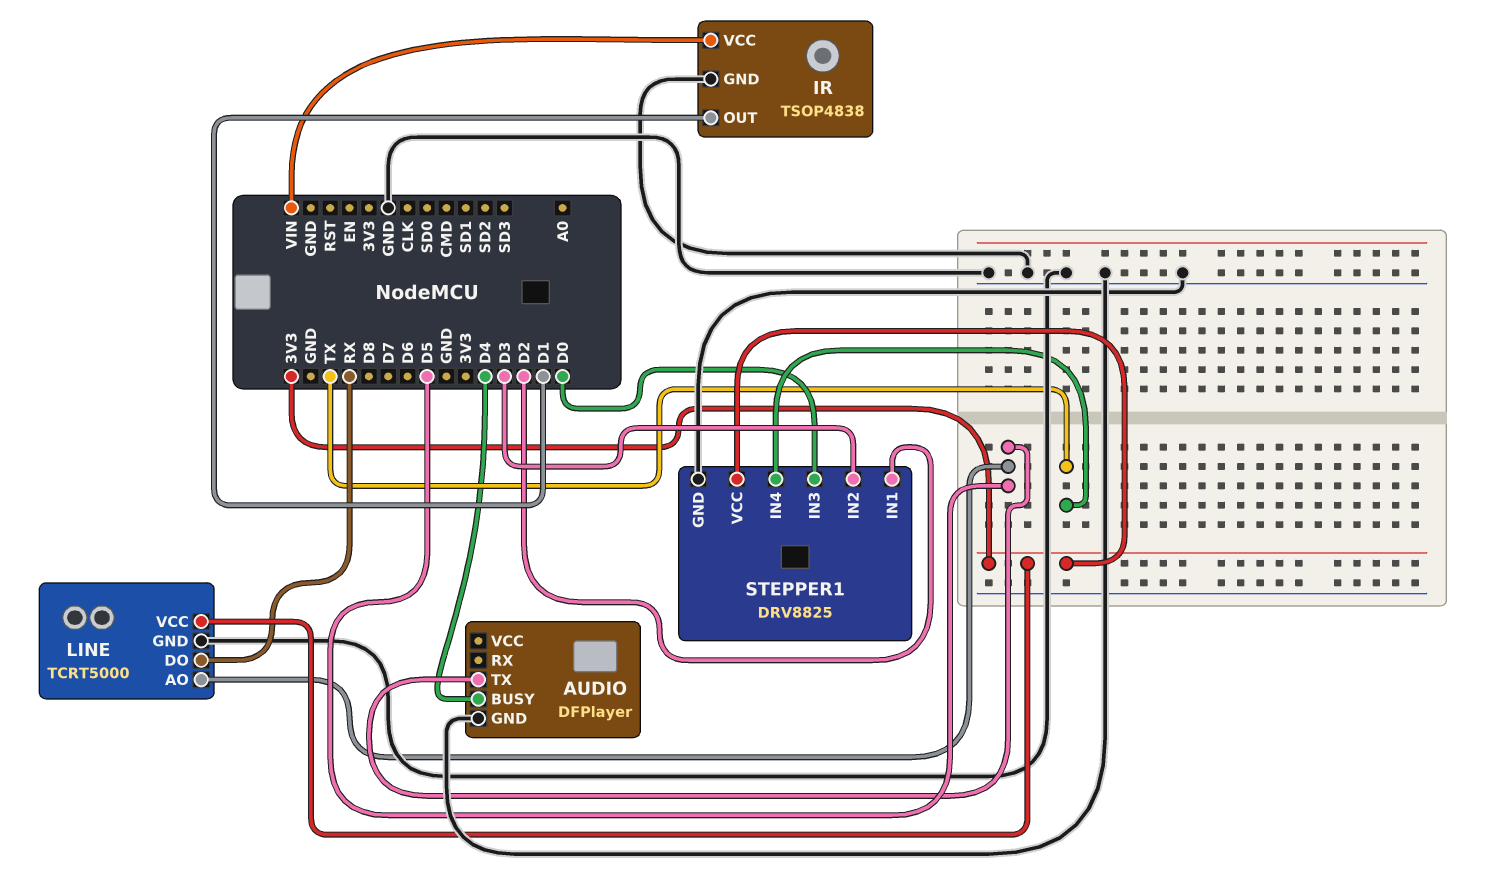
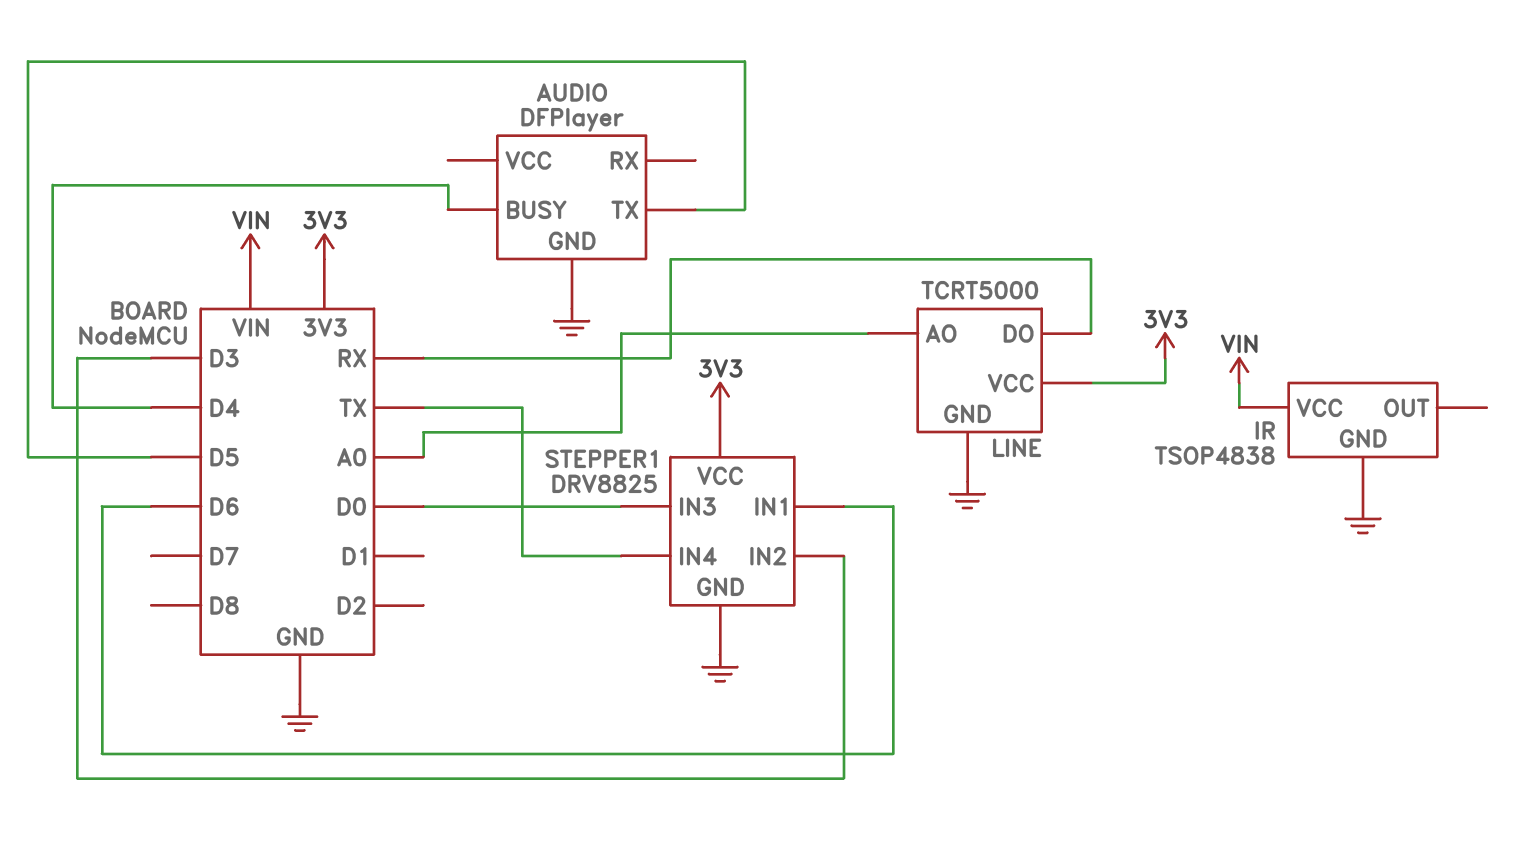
IR pin OUT: D1 -> none
LINE pin AO: D5 -> A0
STEPPER1 pin IN1: D2 -> D6

